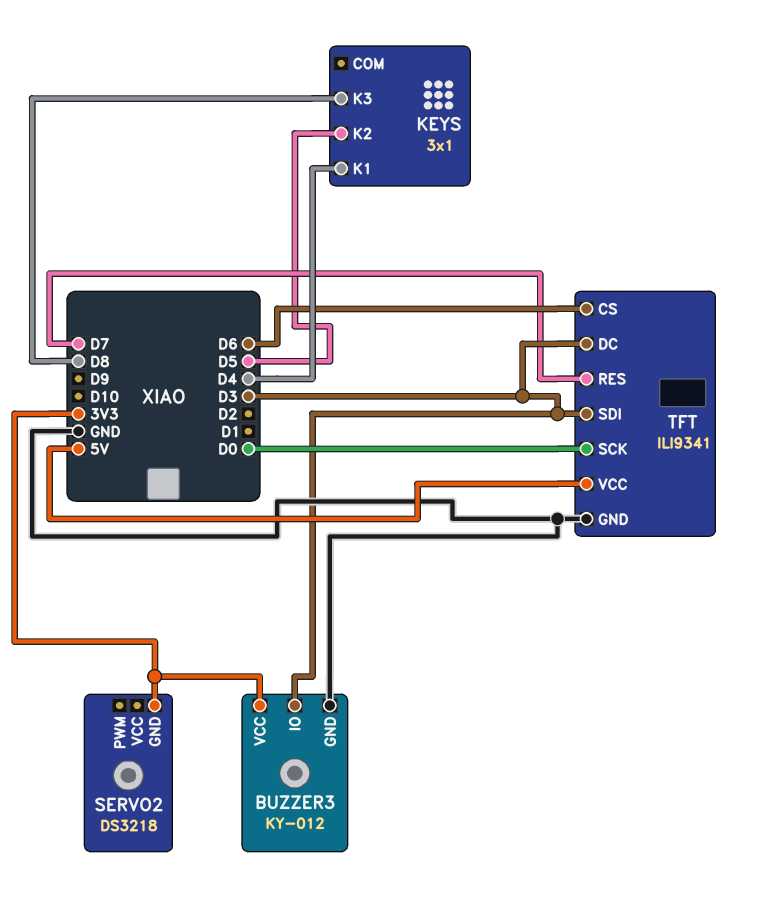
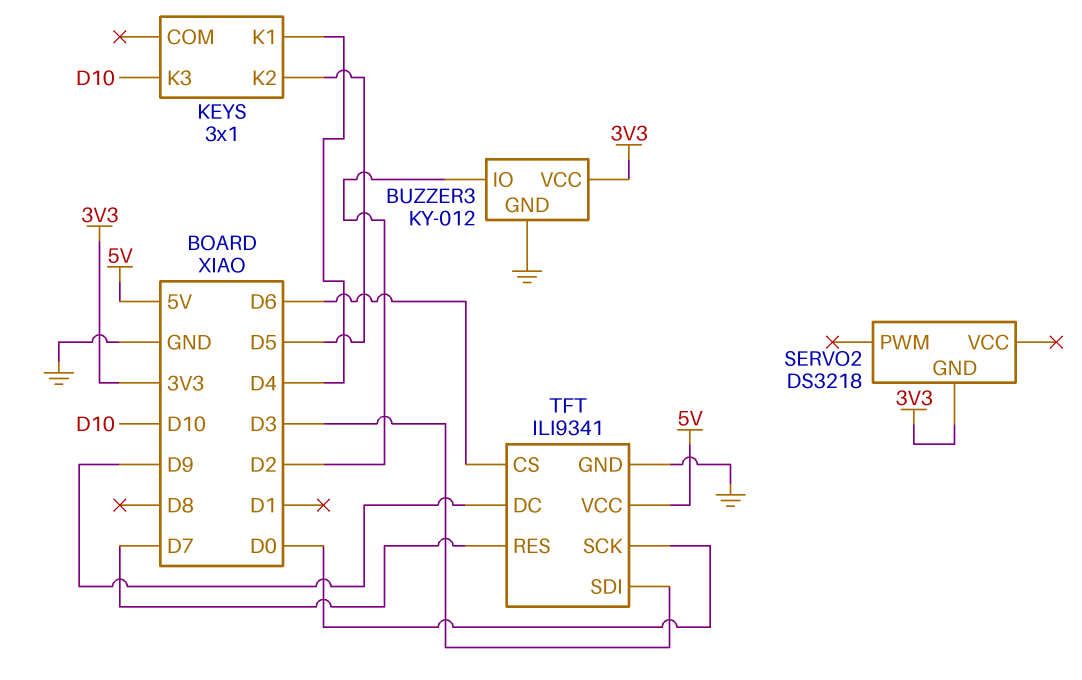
BUZZER3 pin IO: D3 -> D2
KEYS pin K3: D8 -> D10
TFT pin DC: D3 -> D9

